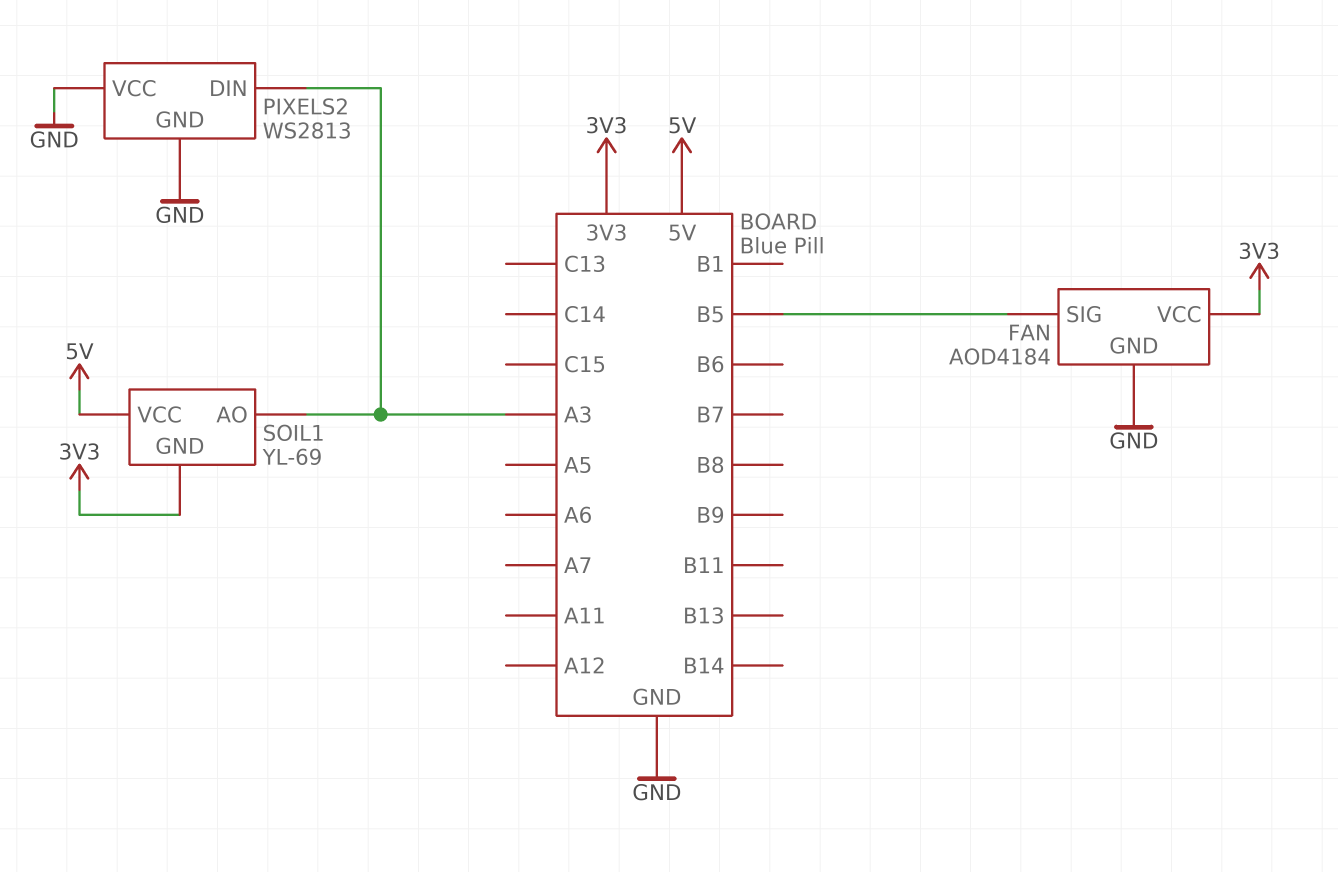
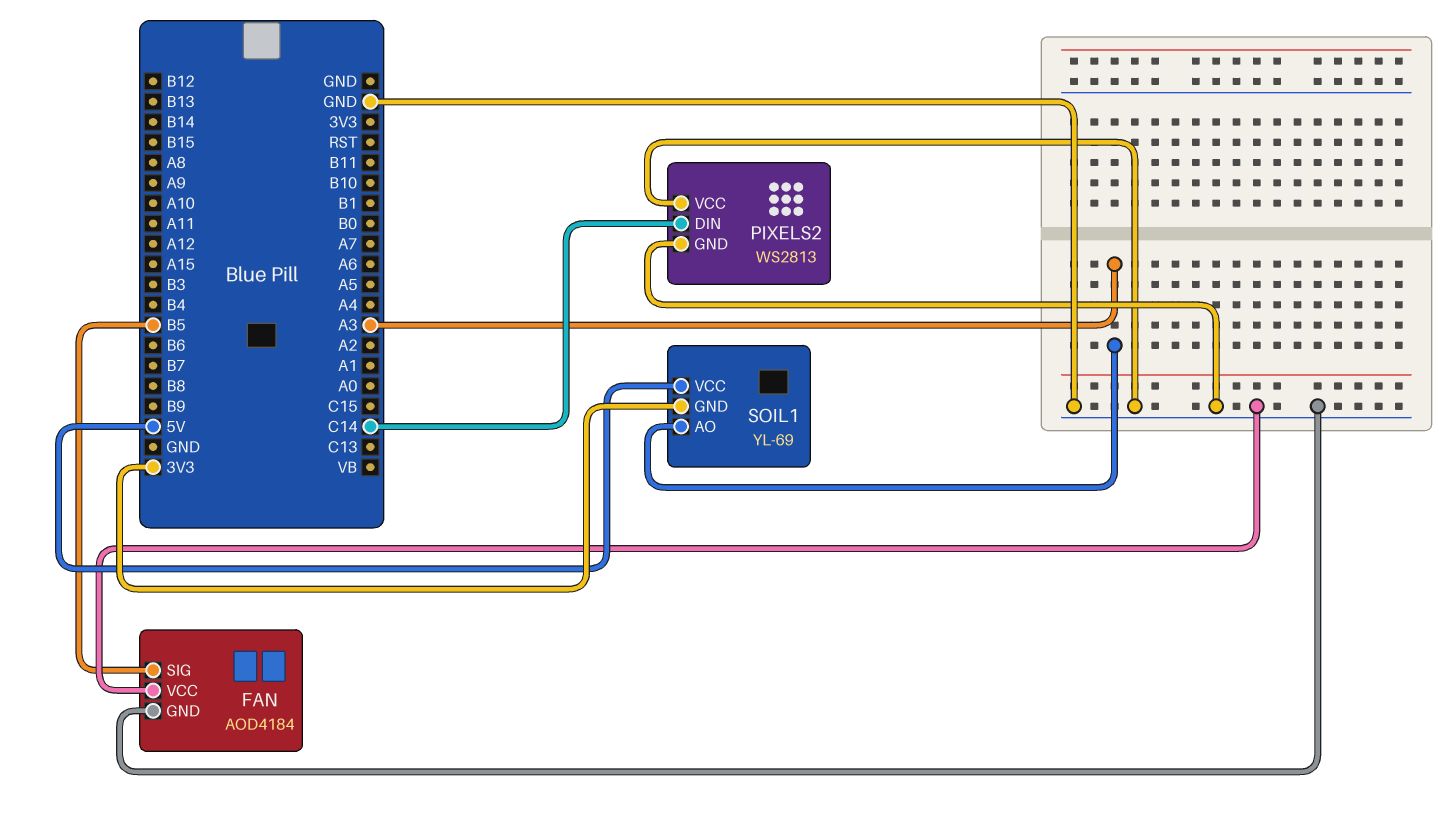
FAN pin VCC: 3V3 -> GND
PIXELS2 pin DIN: A3 -> C14

